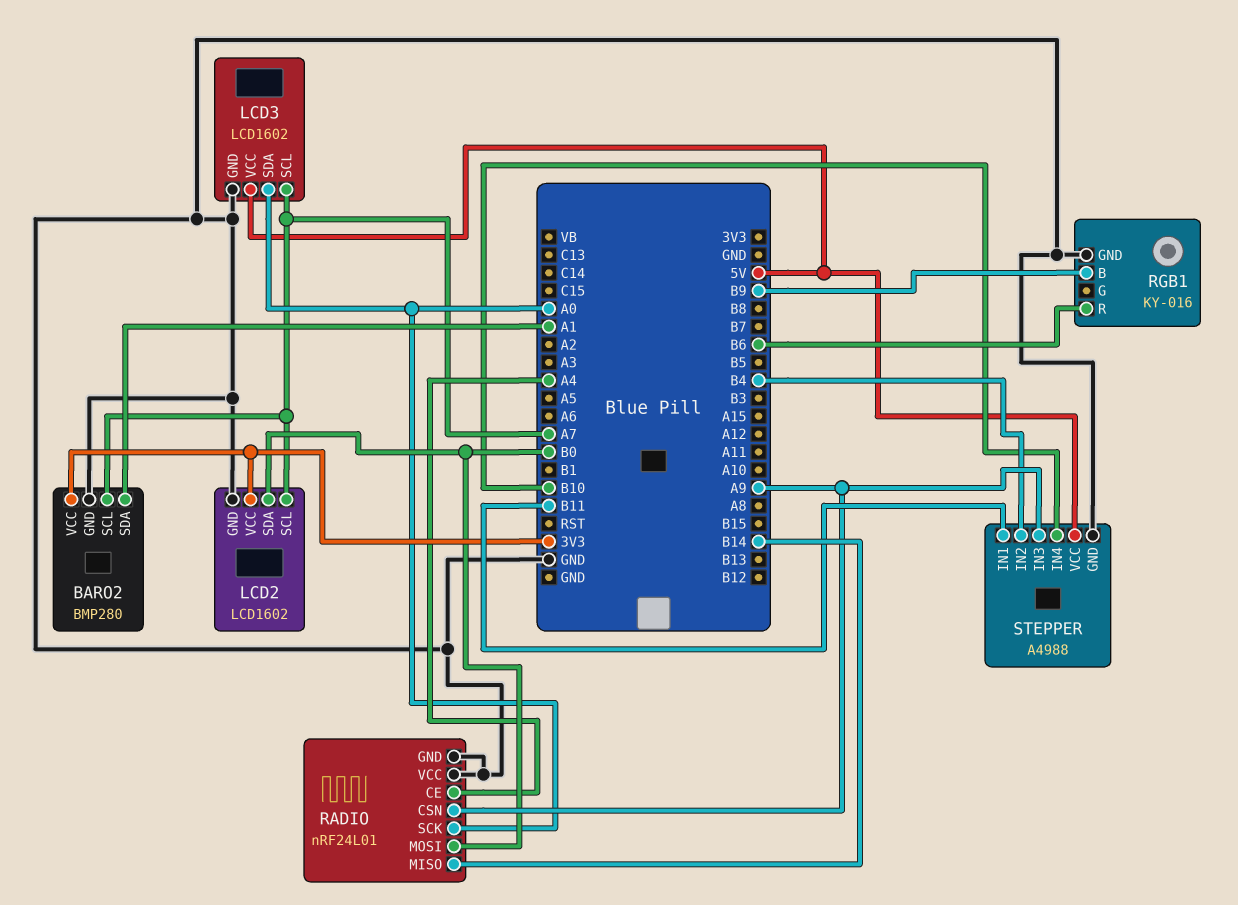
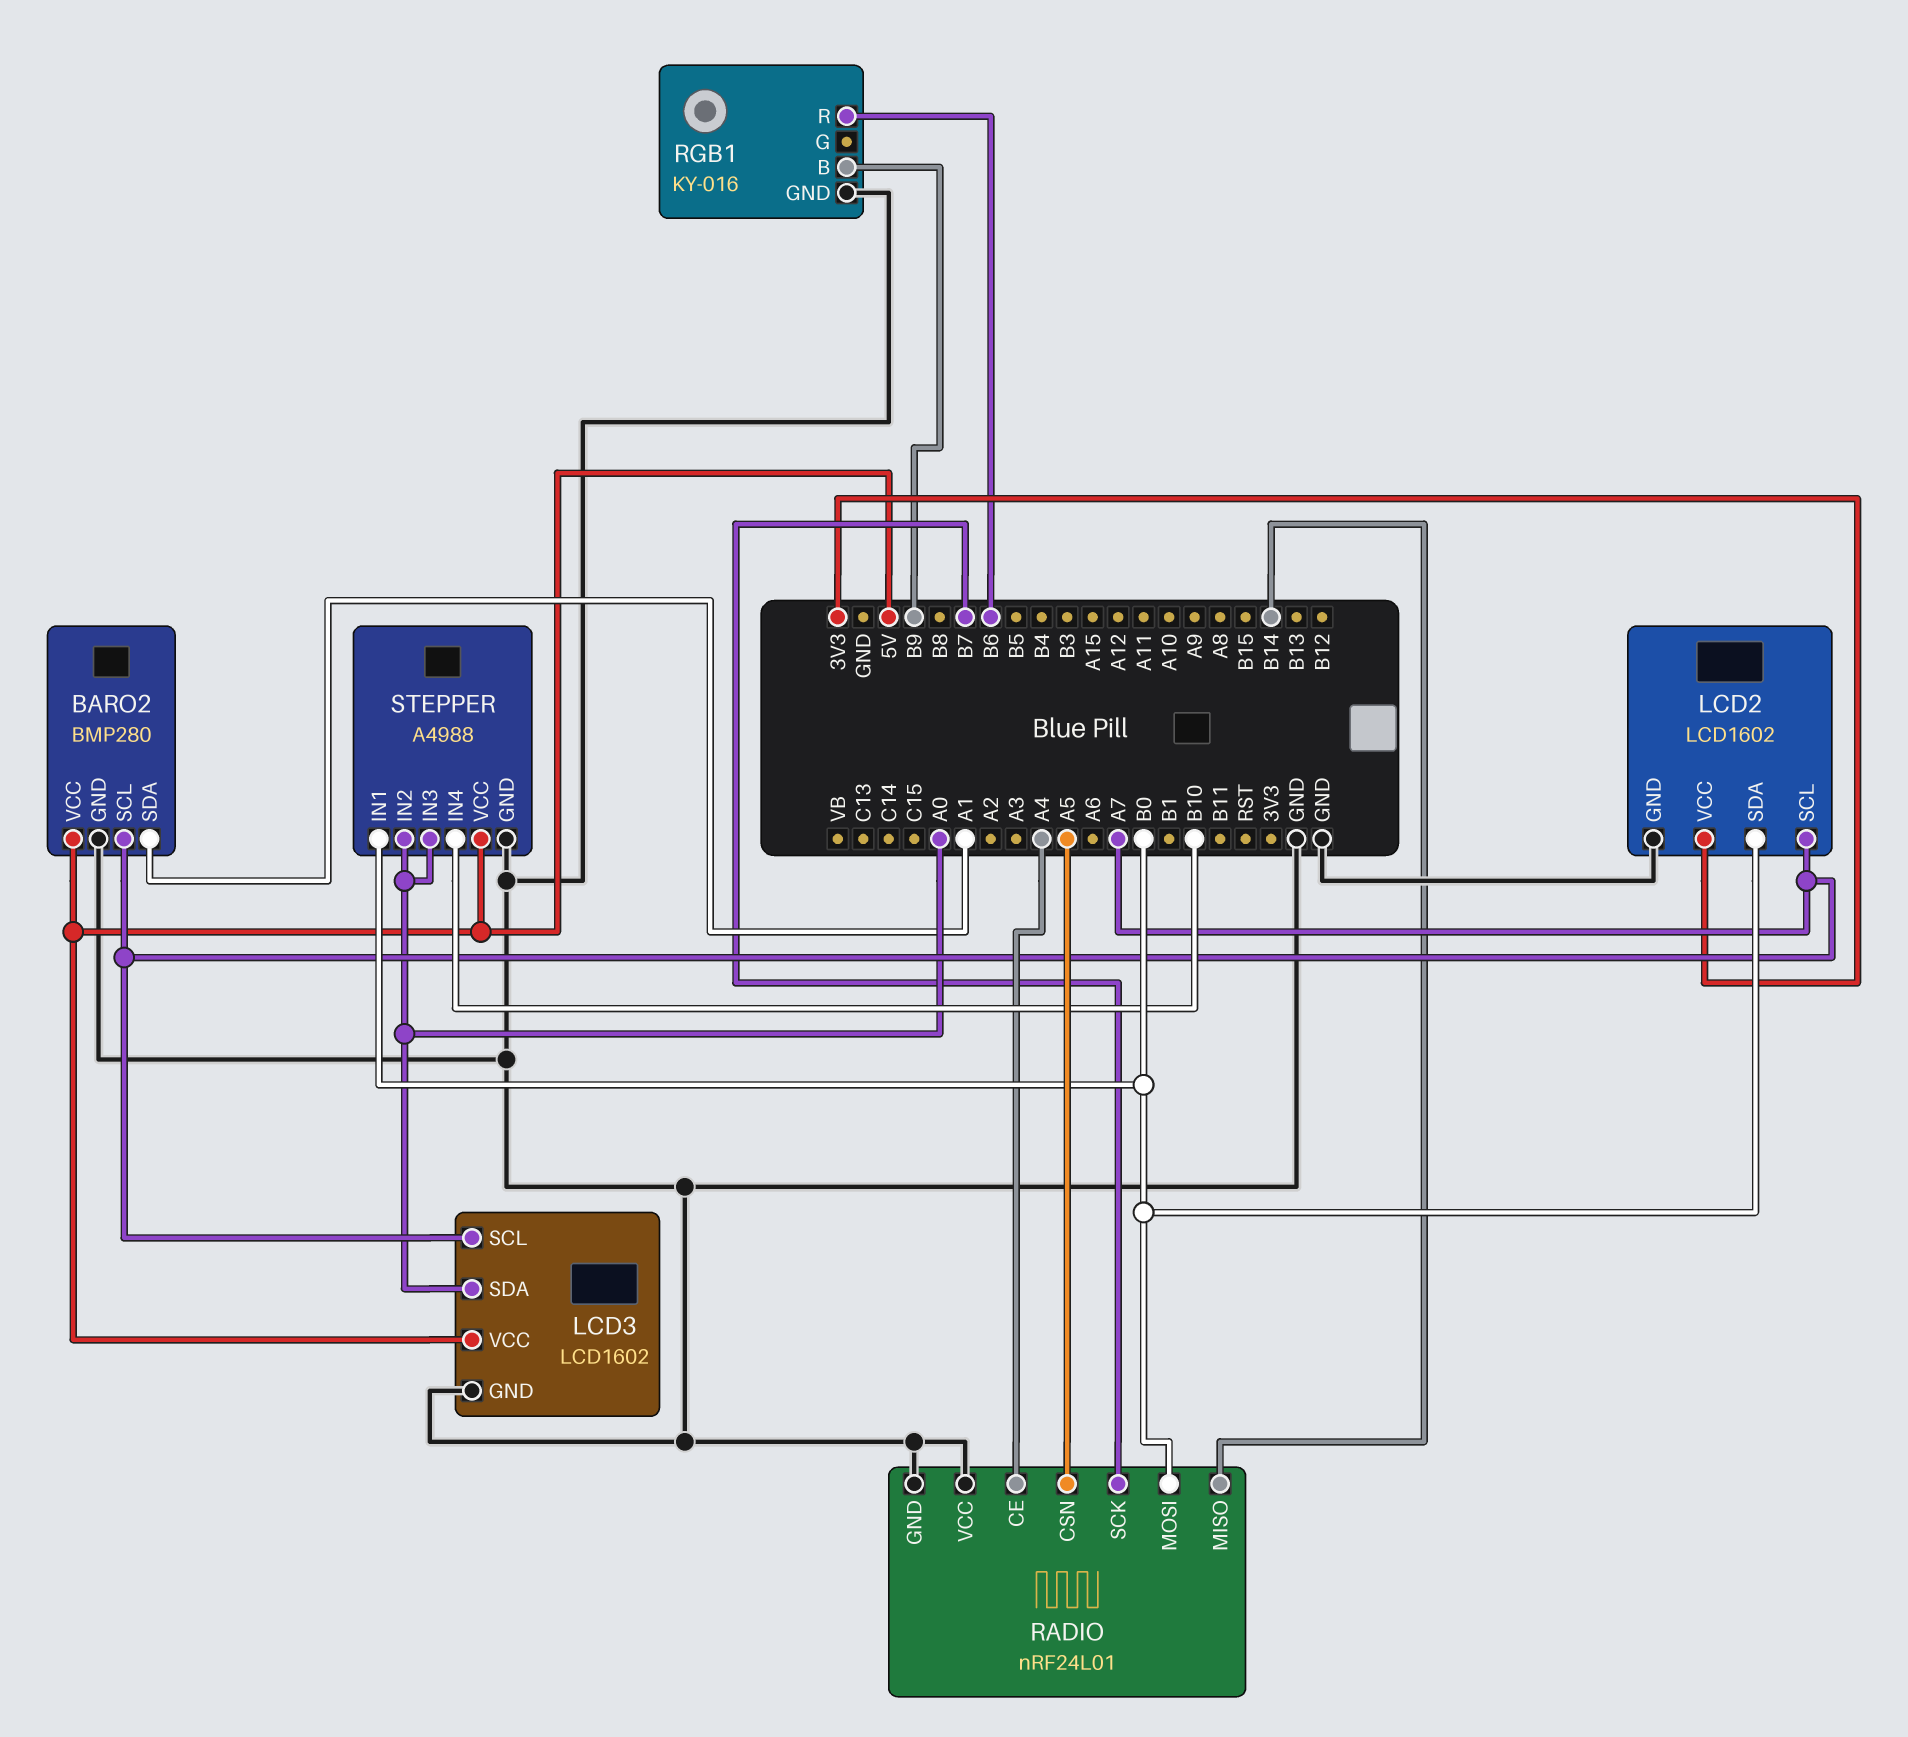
BARO2 pin VCC: 3V3 -> 5V
RADIO pin CSN: A9 -> A5
RADIO pin SCK: A0 -> B7
STEPPER pin IN1: B11 -> B0
STEPPER pin IN2: B4 -> A0
STEPPER pin IN3: A9 -> A0

